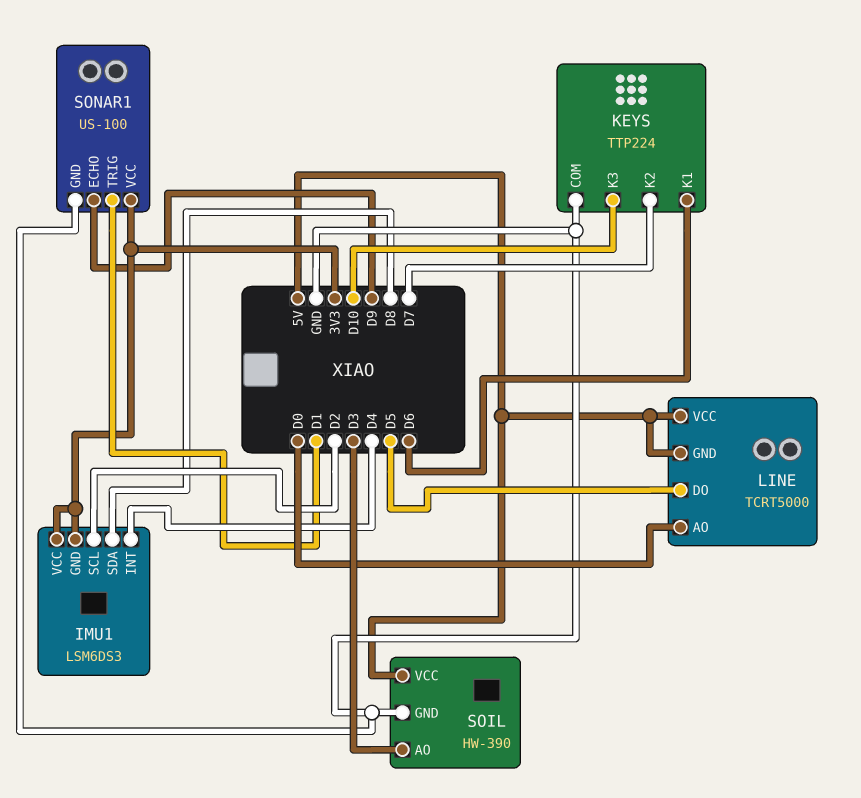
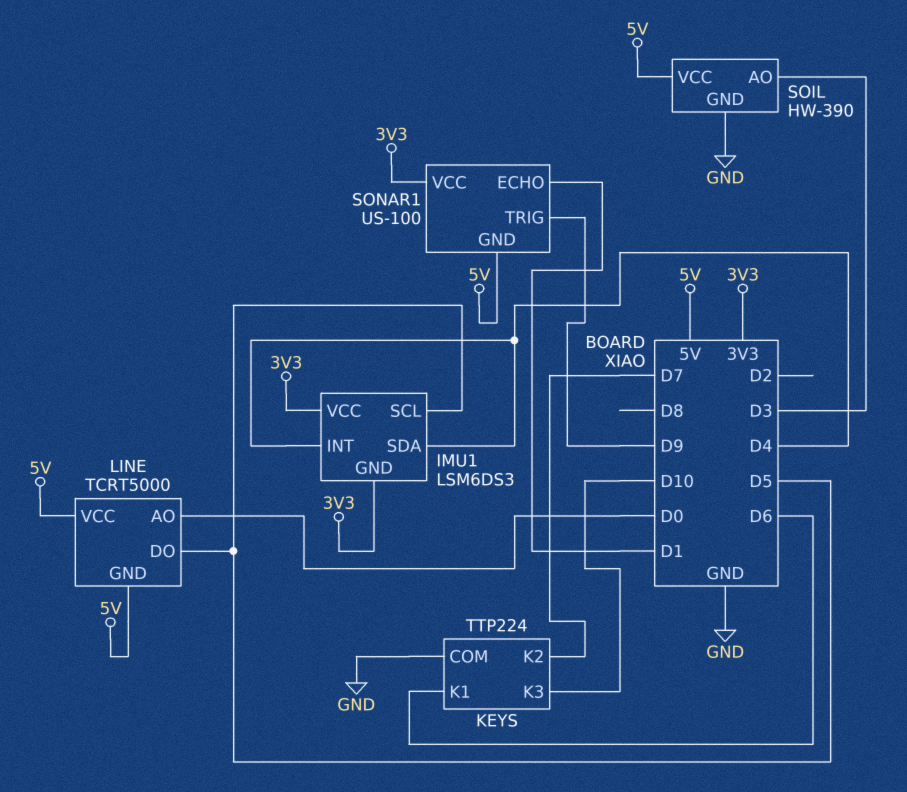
IMU1 pin SCL: D2 -> D5
IMU1 pin SDA: D8 -> D4
SONAR1 pin ECHO: D9 -> D1
SONAR1 pin GND: GND -> 5V
SONAR1 pin TRIG: D1 -> D9

